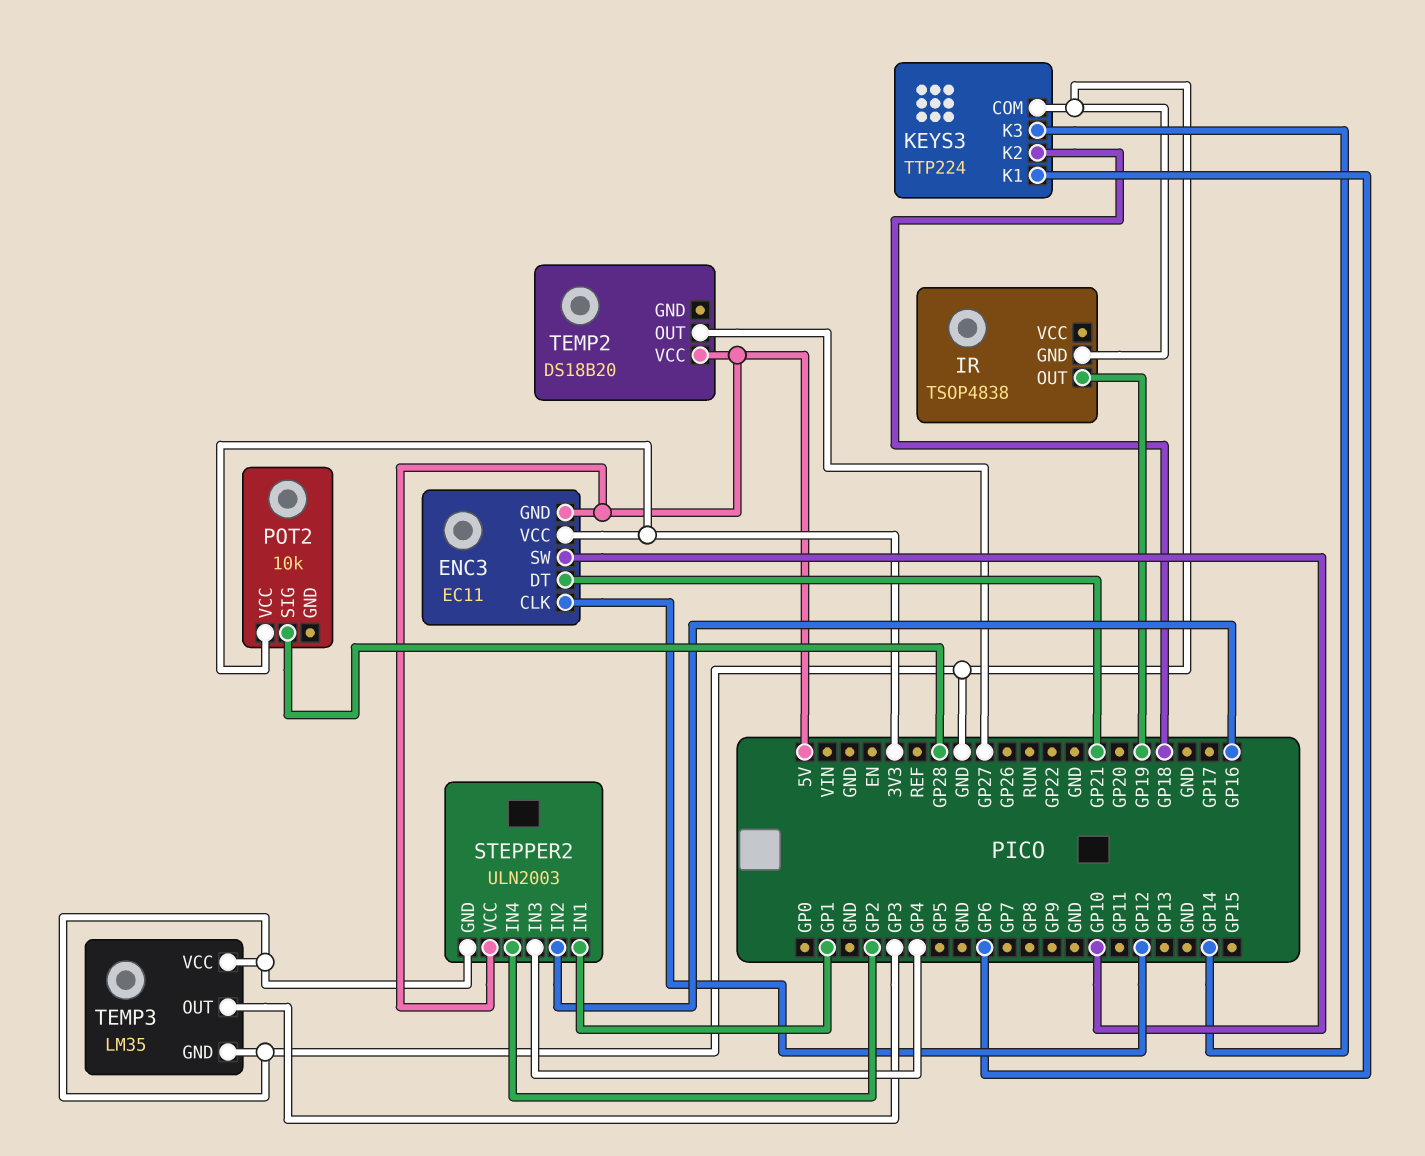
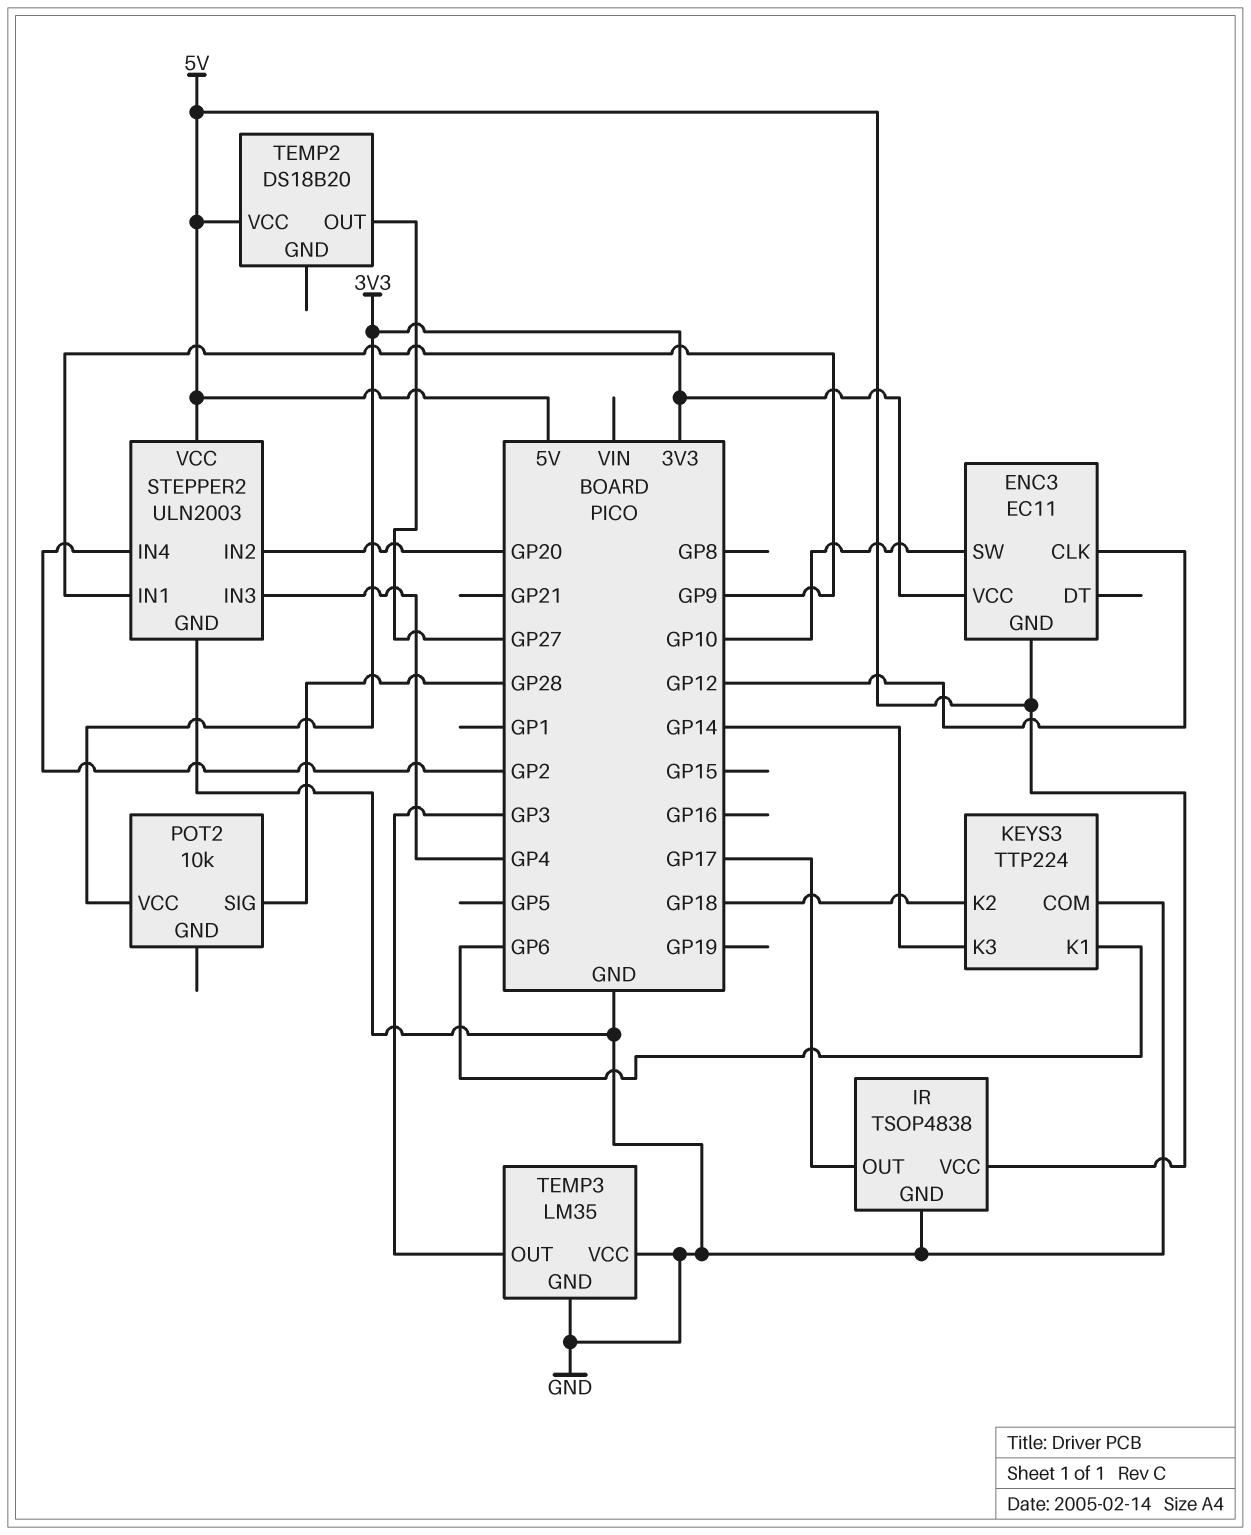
ENC3 pin DT: GP21 -> none
IR pin OUT: GP19 -> GP17
IR pin VCC: none -> 5V
STEPPER2 pin IN1: GP1 -> GP9
STEPPER2 pin IN2: GP16 -> GP20

